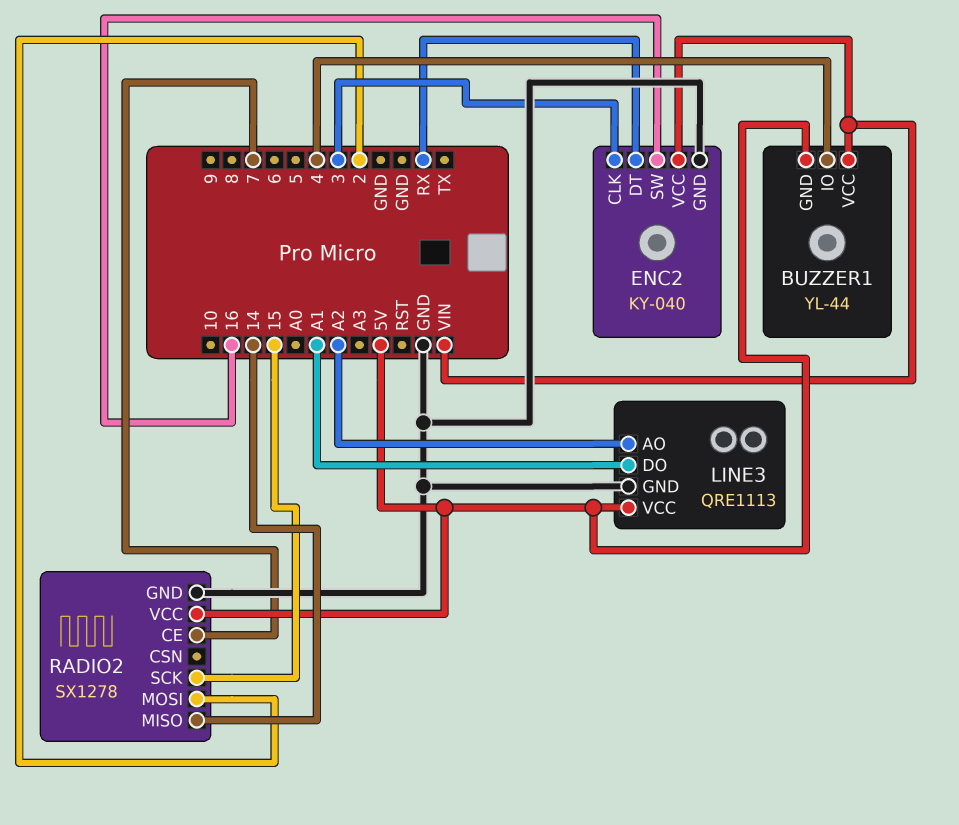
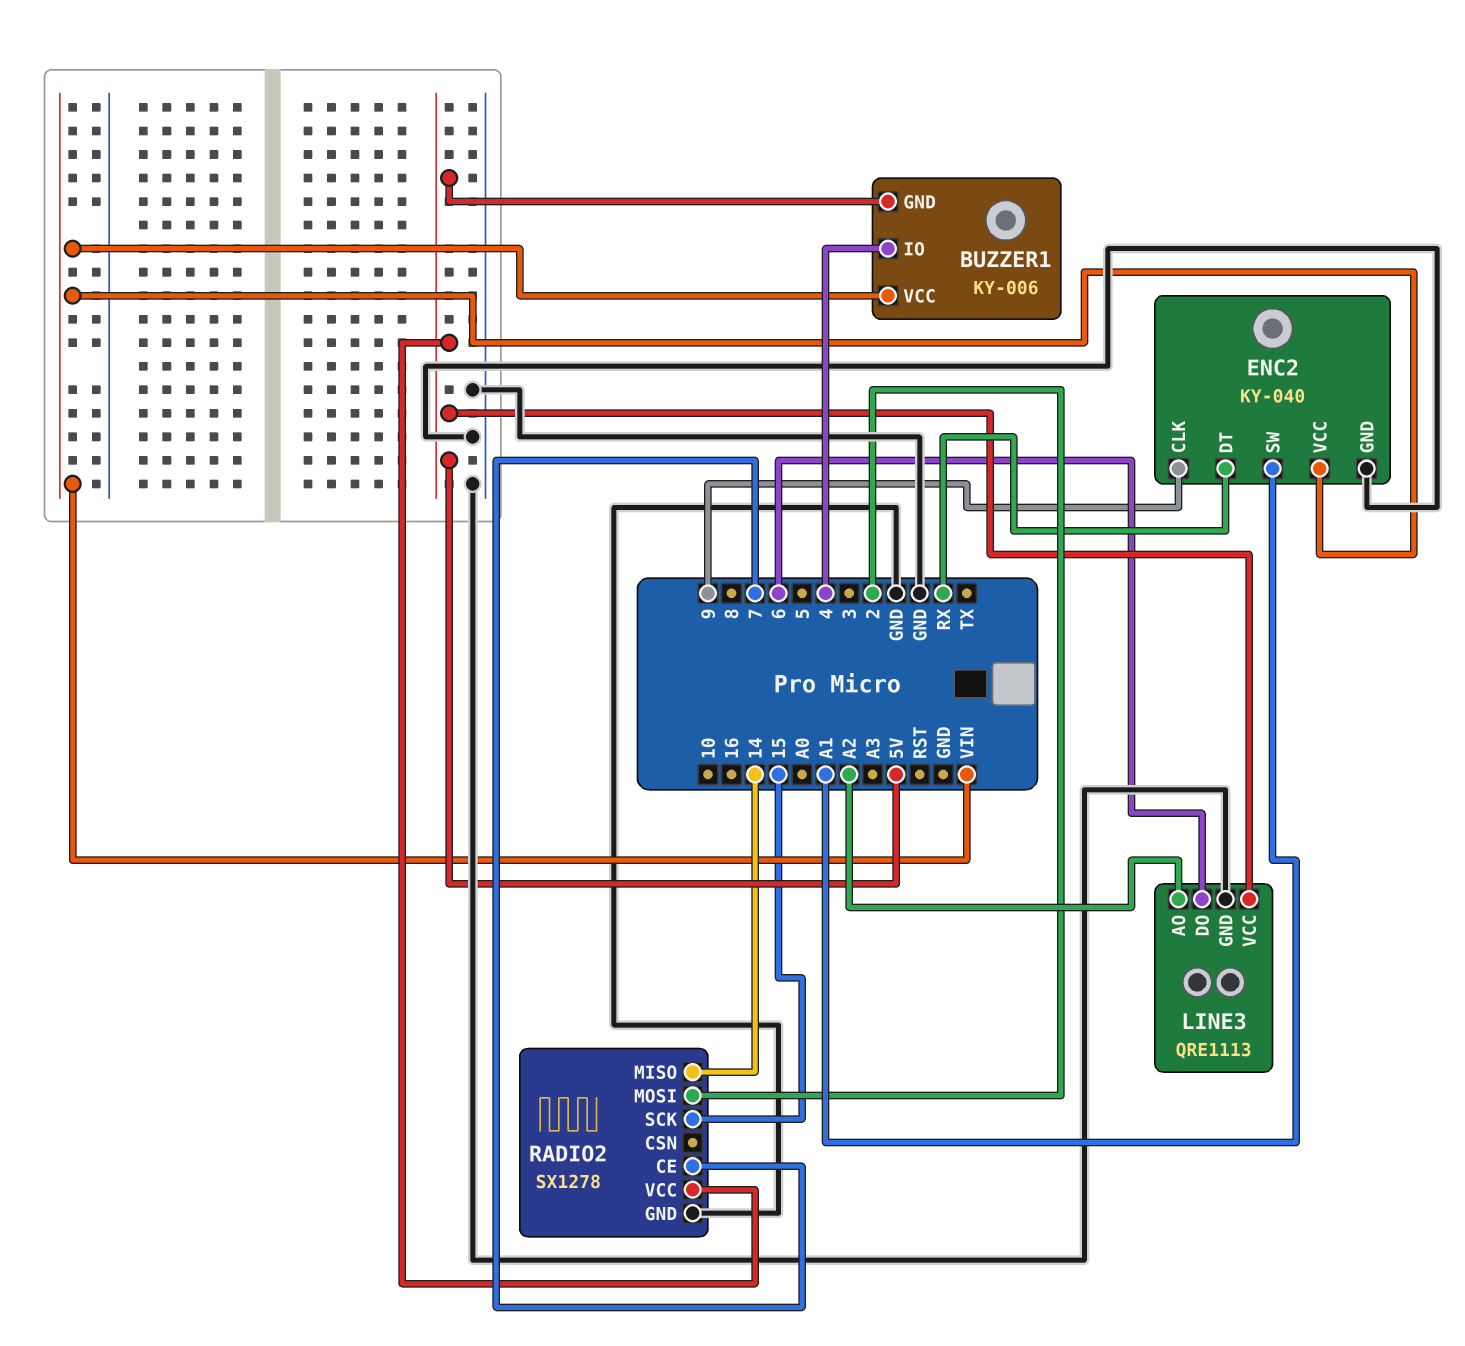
BUZZER1: YL-44 -> KY-006
ENC2 pin CLK: 3 -> 9
ENC2 pin SW: 16 -> A1
LINE3 pin DO: A1 -> 6

